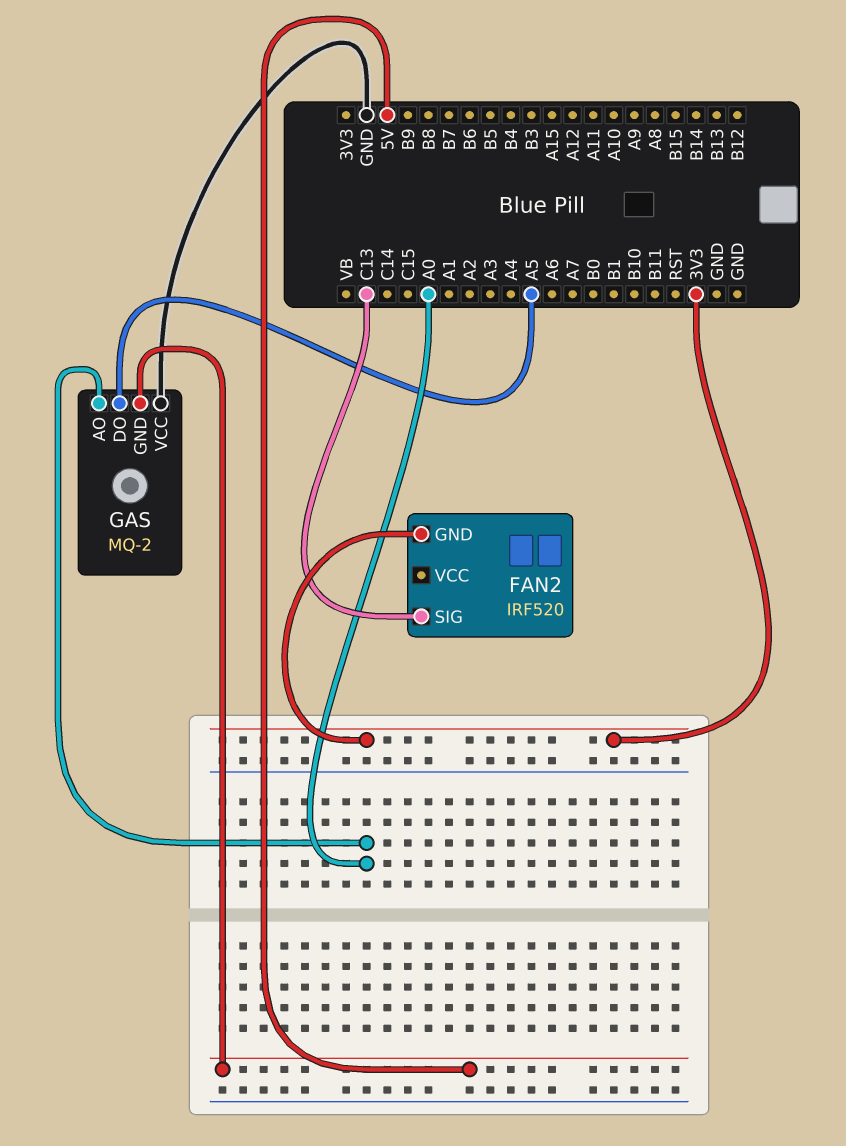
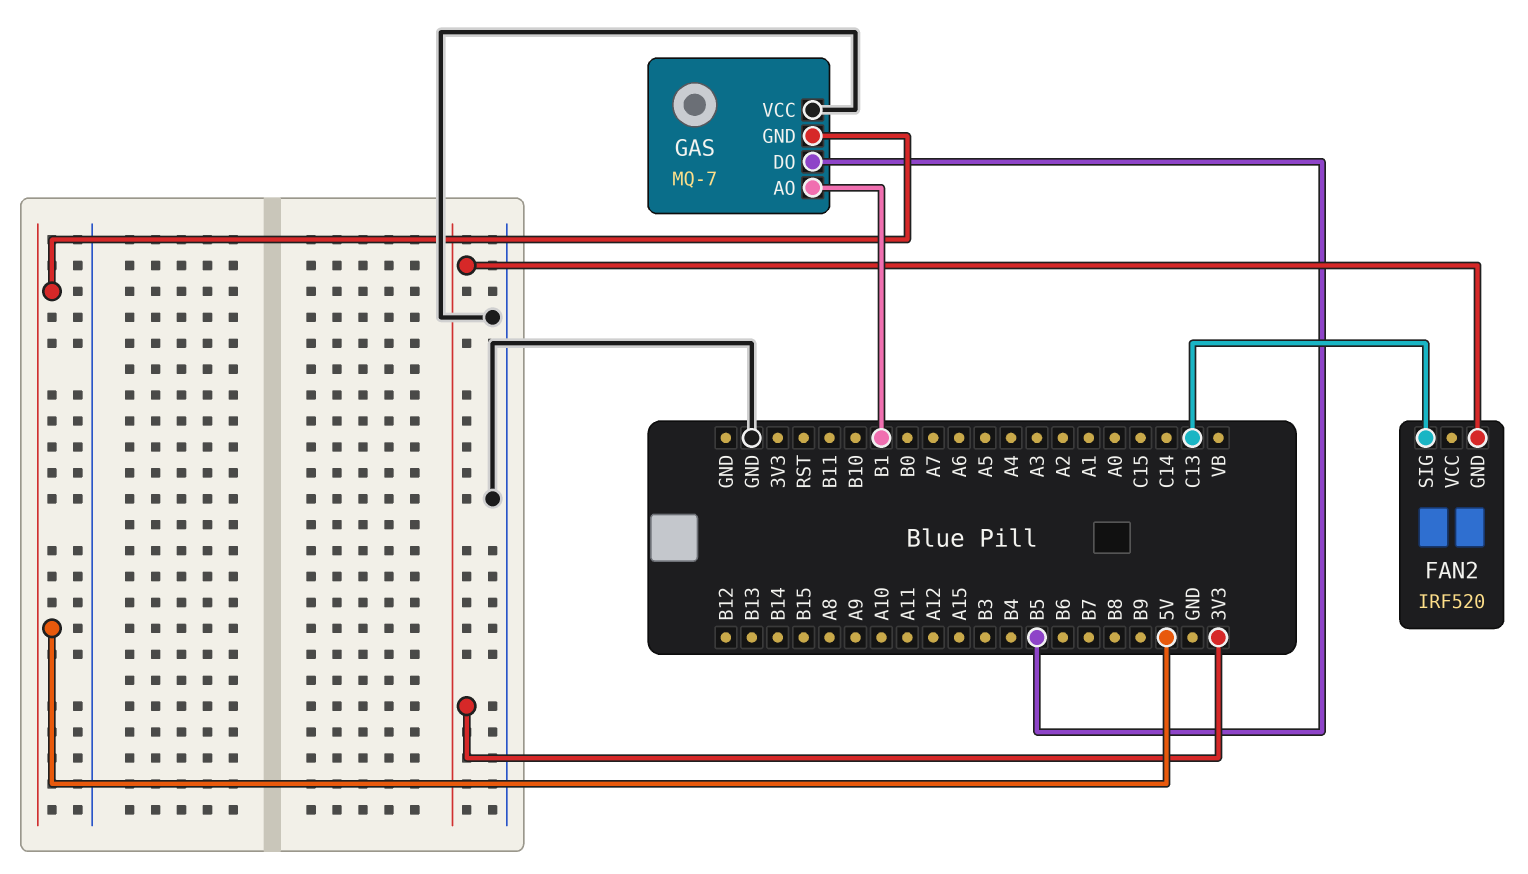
GAS: MQ-2 -> MQ-7
GAS pin AO: A0 -> B1
GAS pin DO: A5 -> B5

